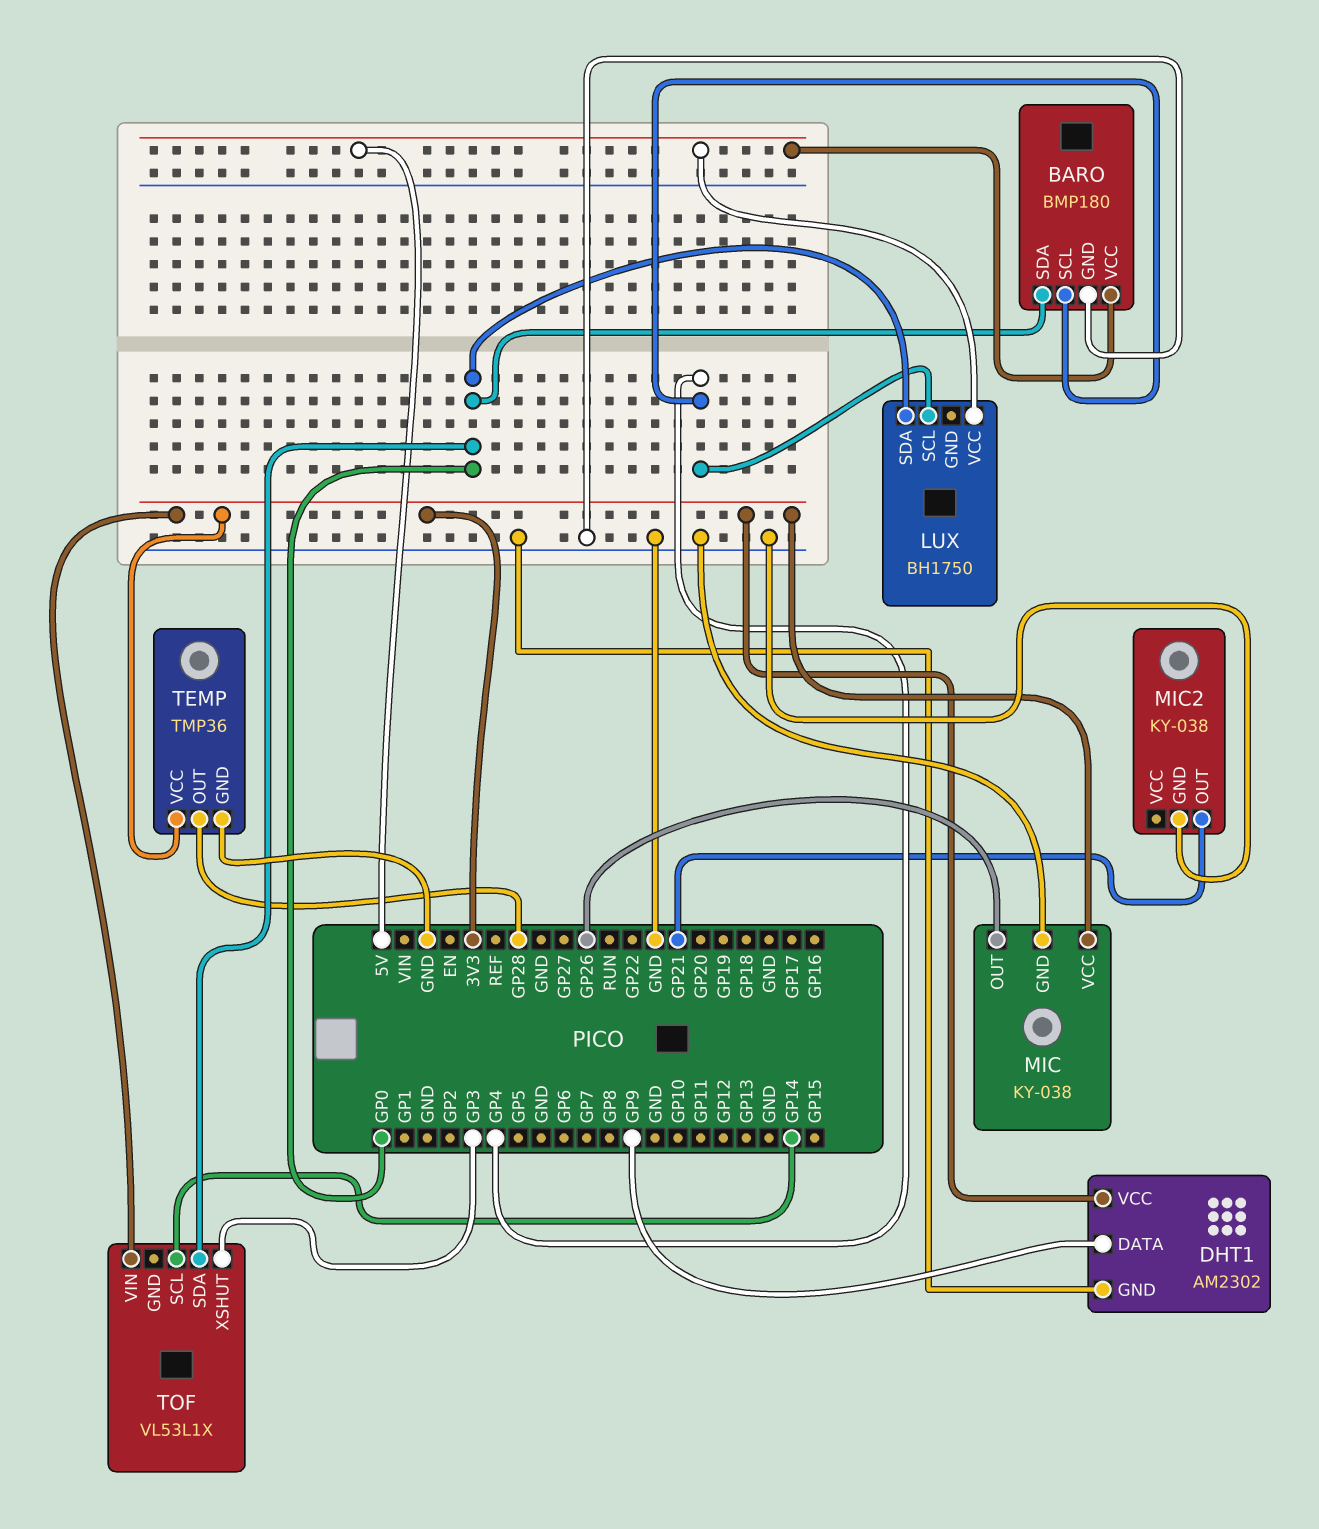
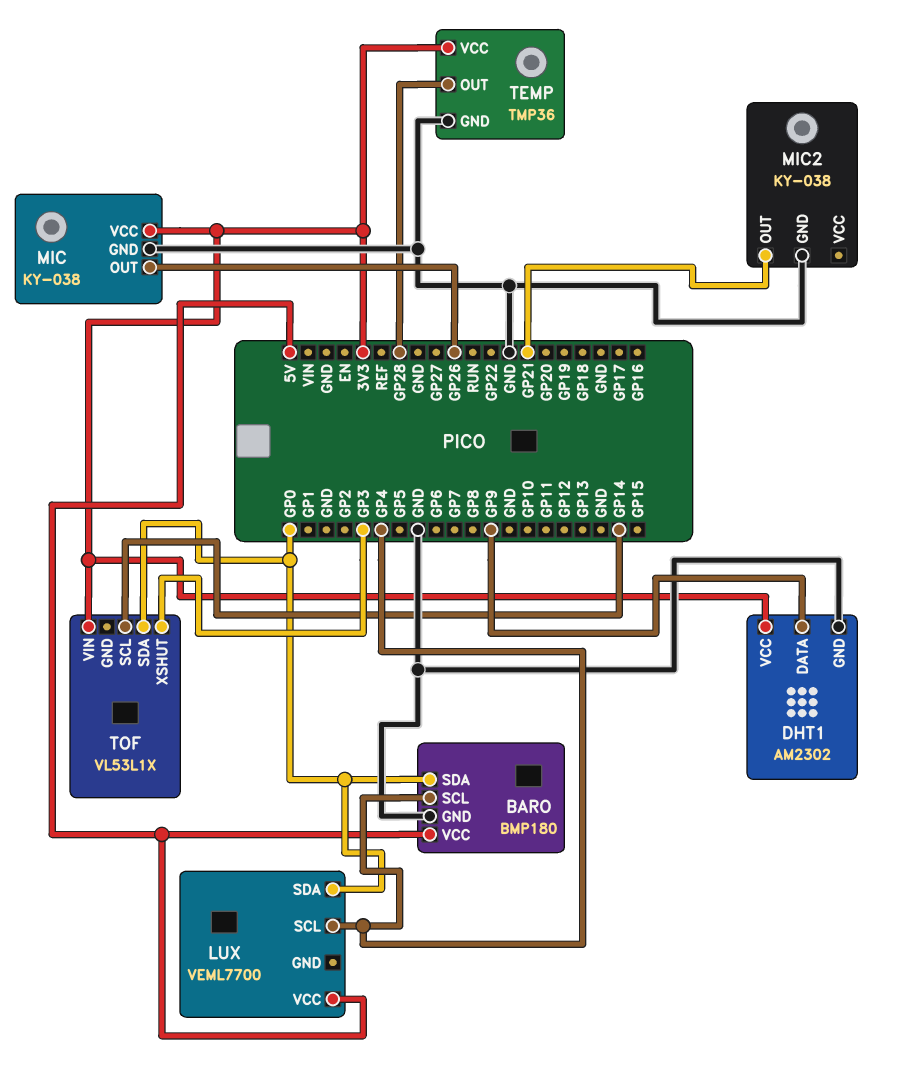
LUX: BH1750 -> VEML7700

